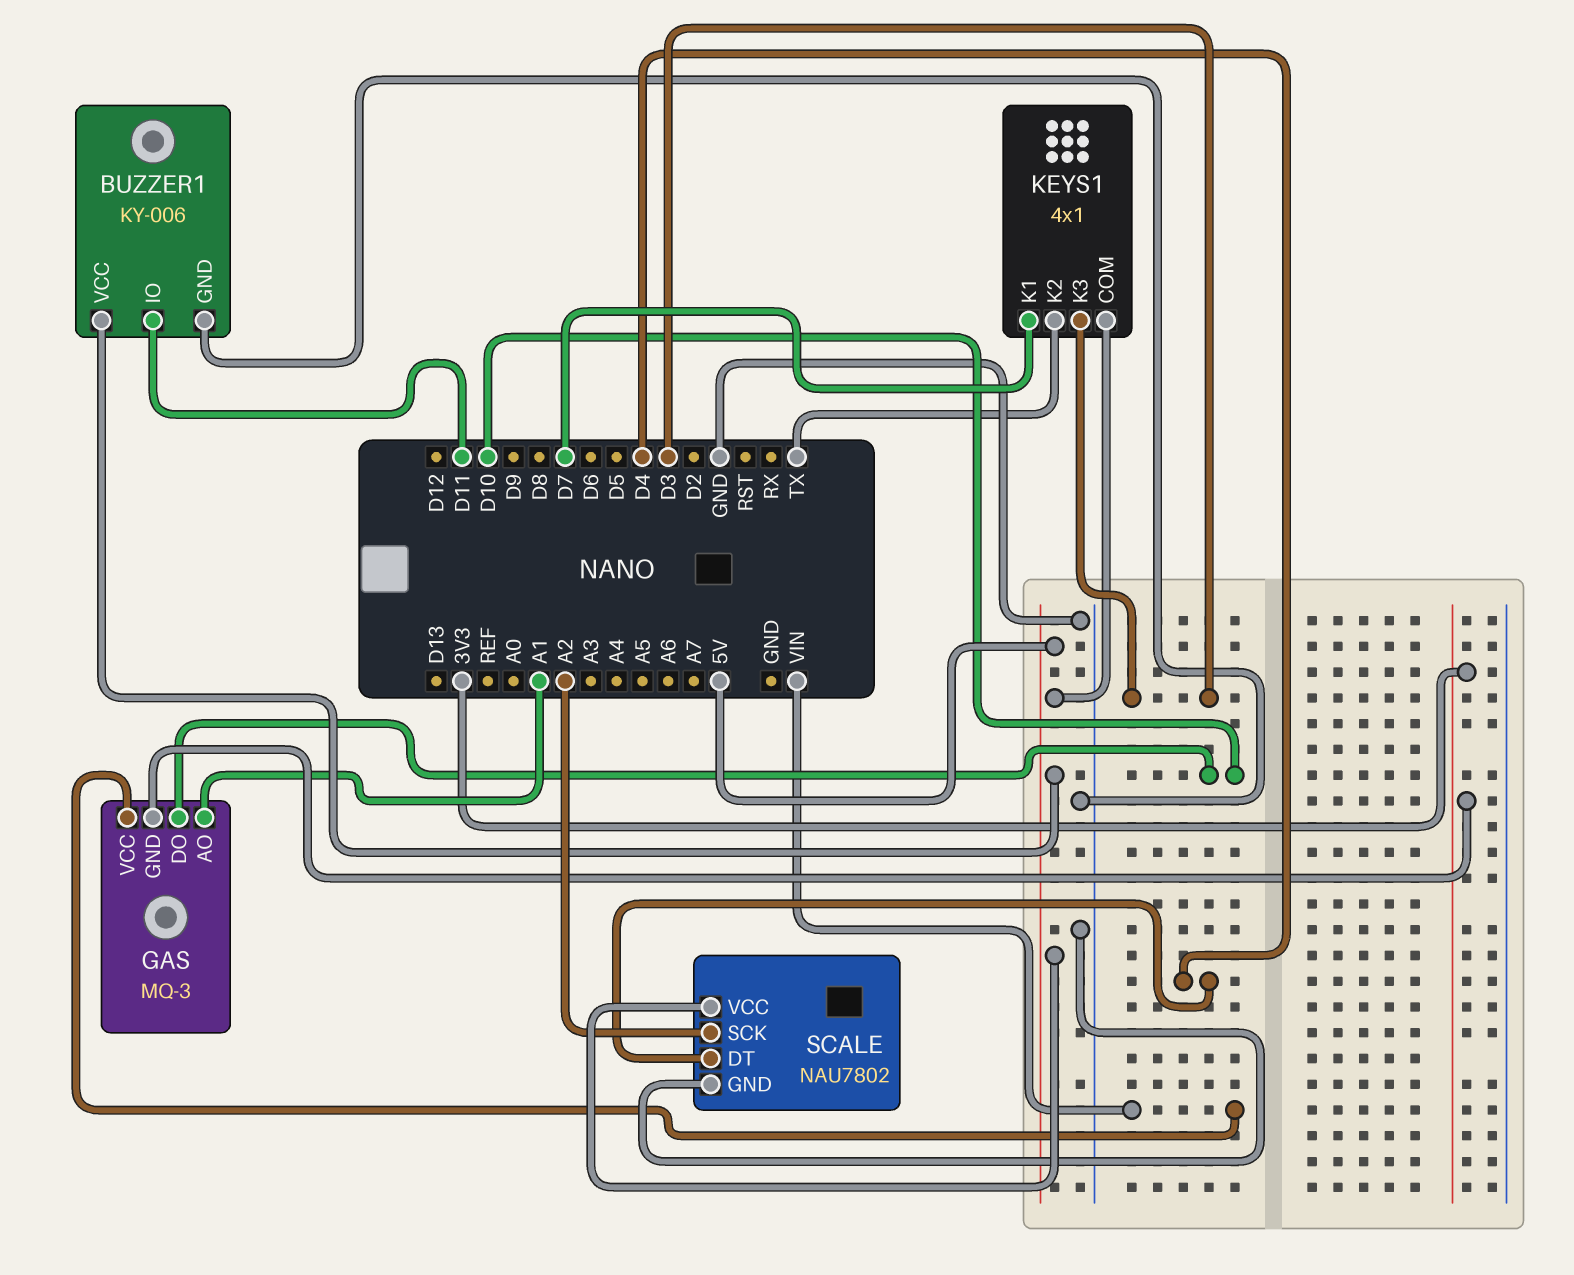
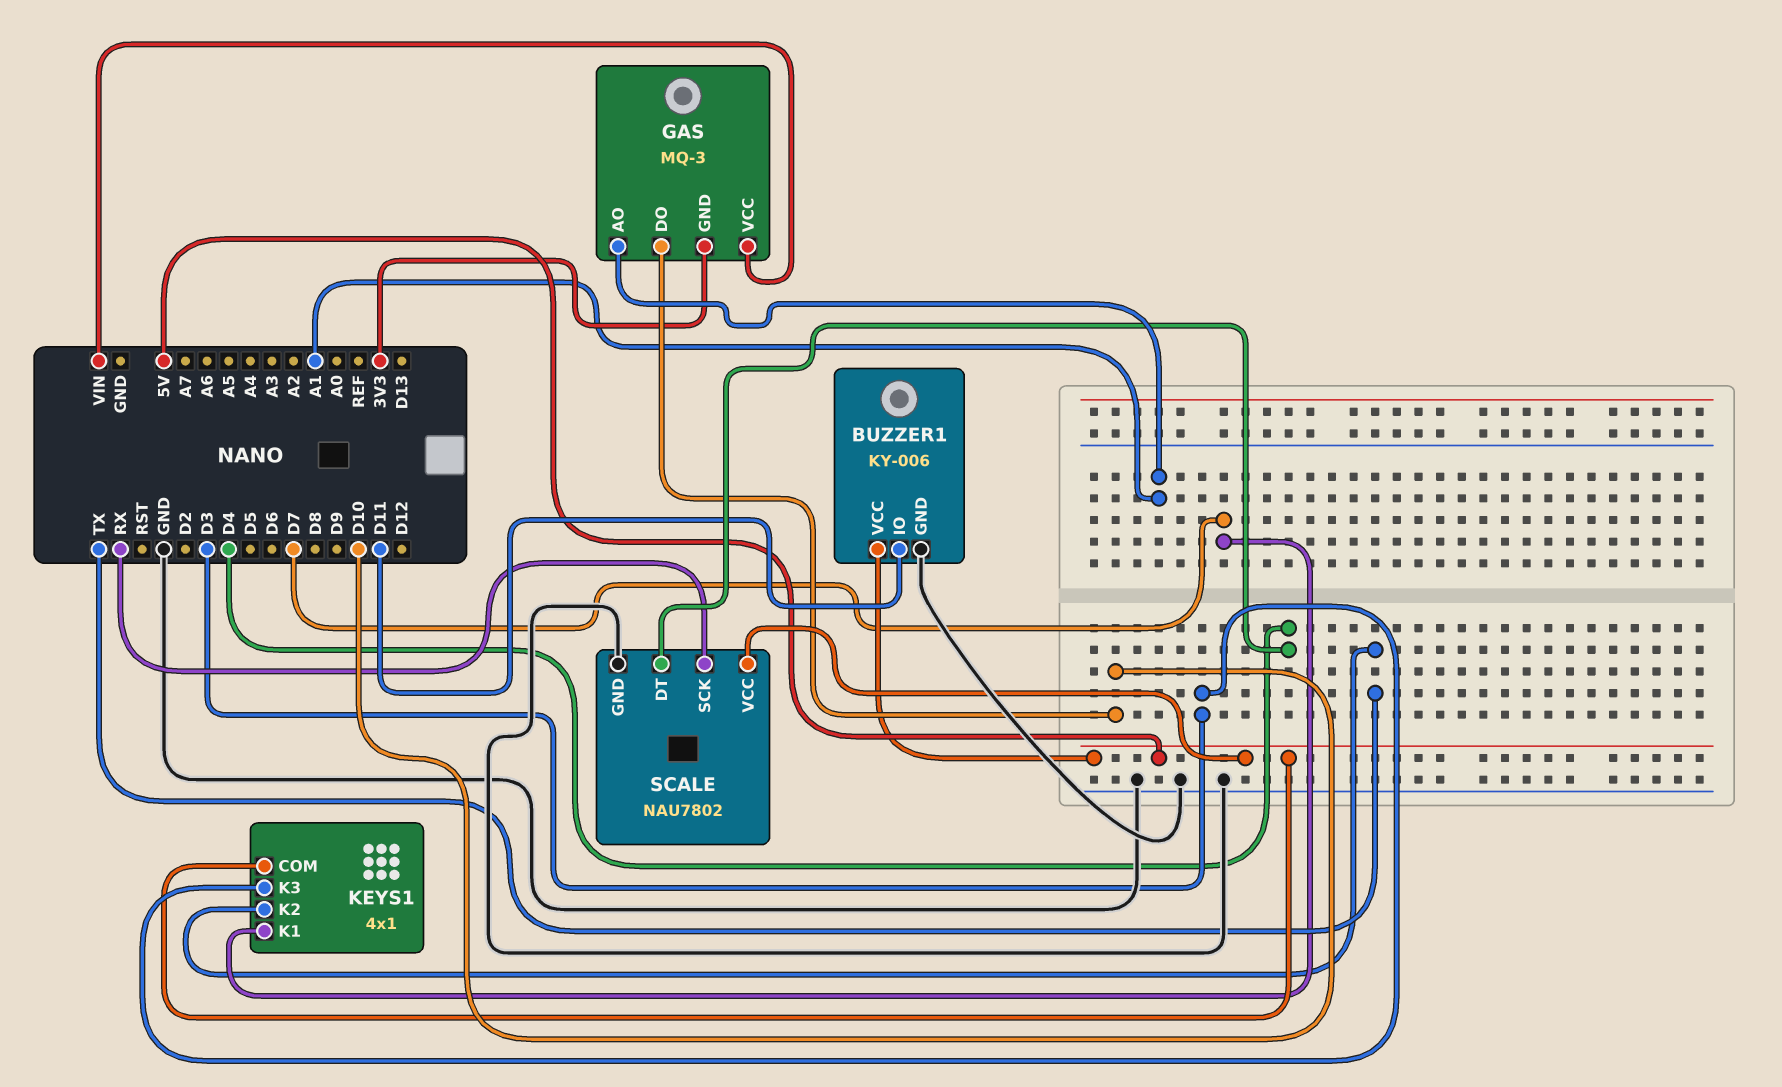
SCALE pin SCK: A2 -> RX

